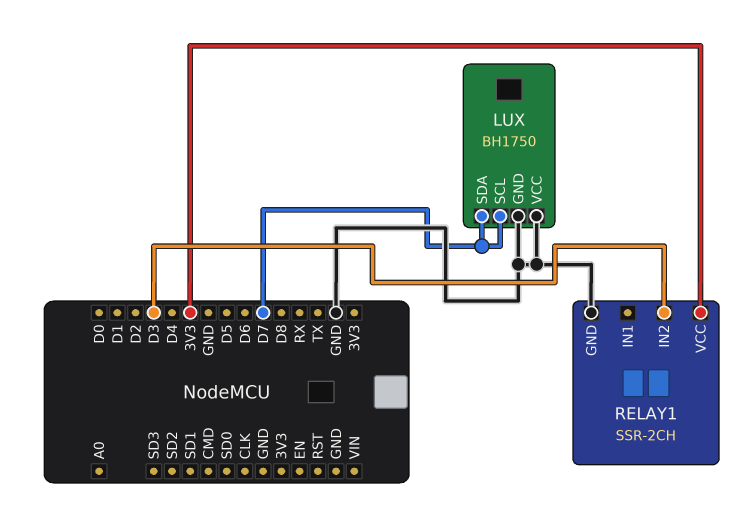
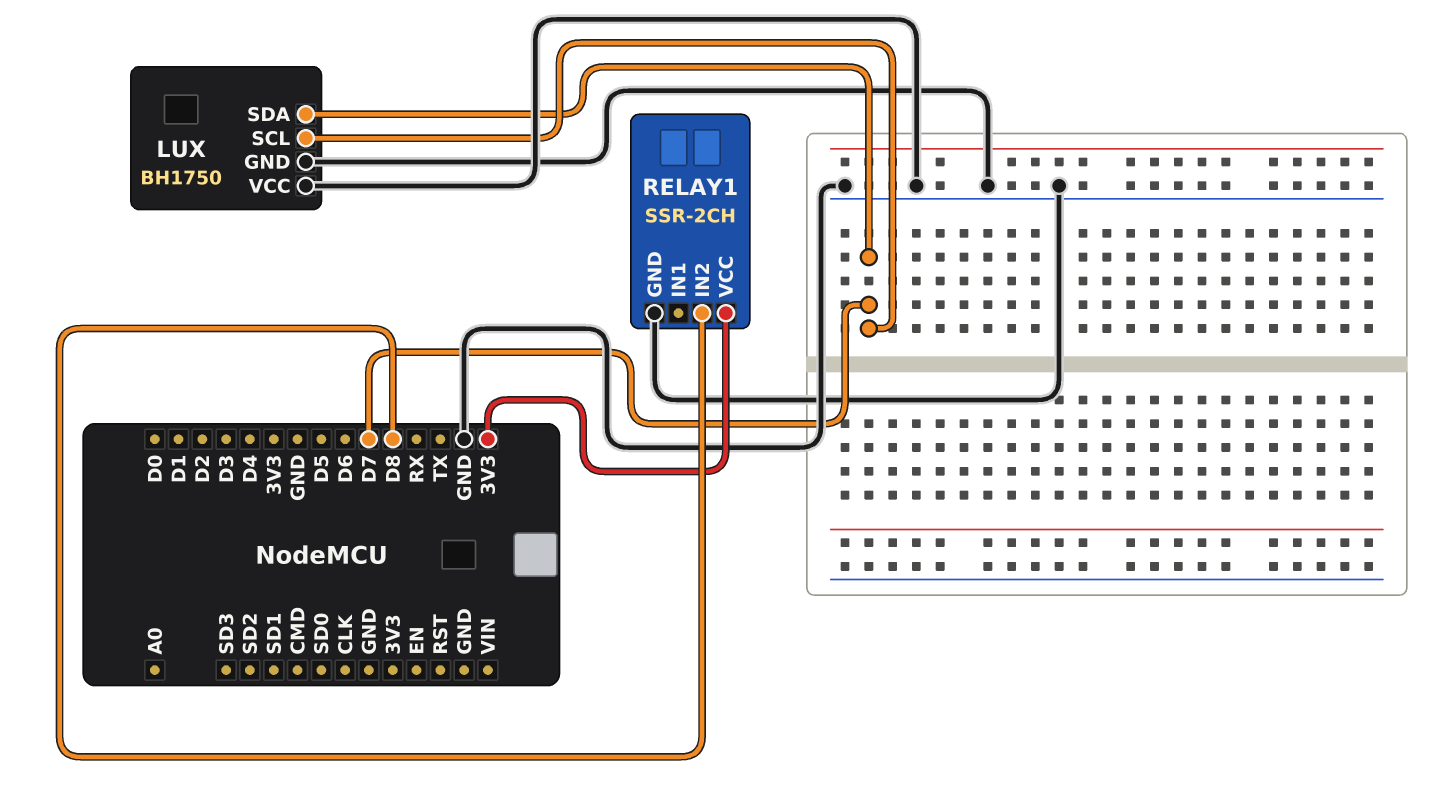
RELAY1 pin IN2: D3 -> D8

